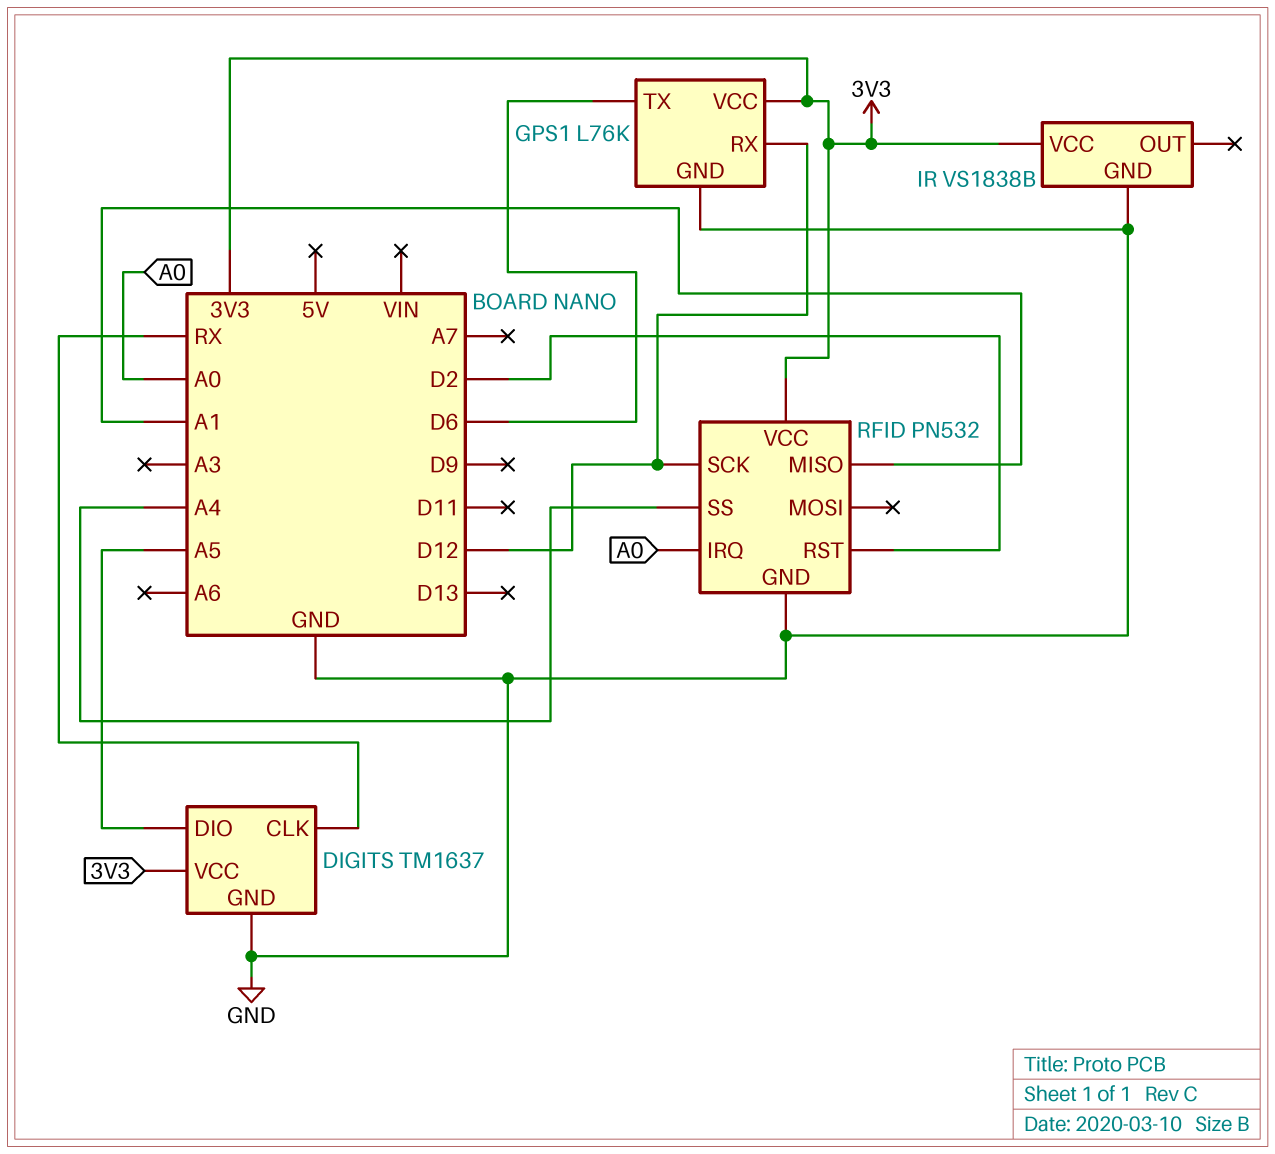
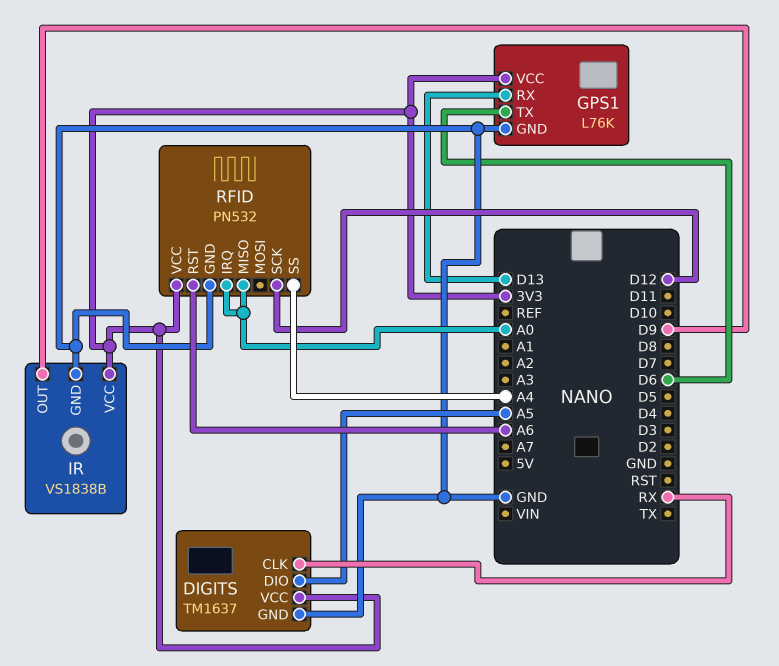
GPS1 pin RX: D12 -> D13
IR pin OUT: none -> D9
RFID pin MISO: A1 -> A0
RFID pin RST: D2 -> A6

